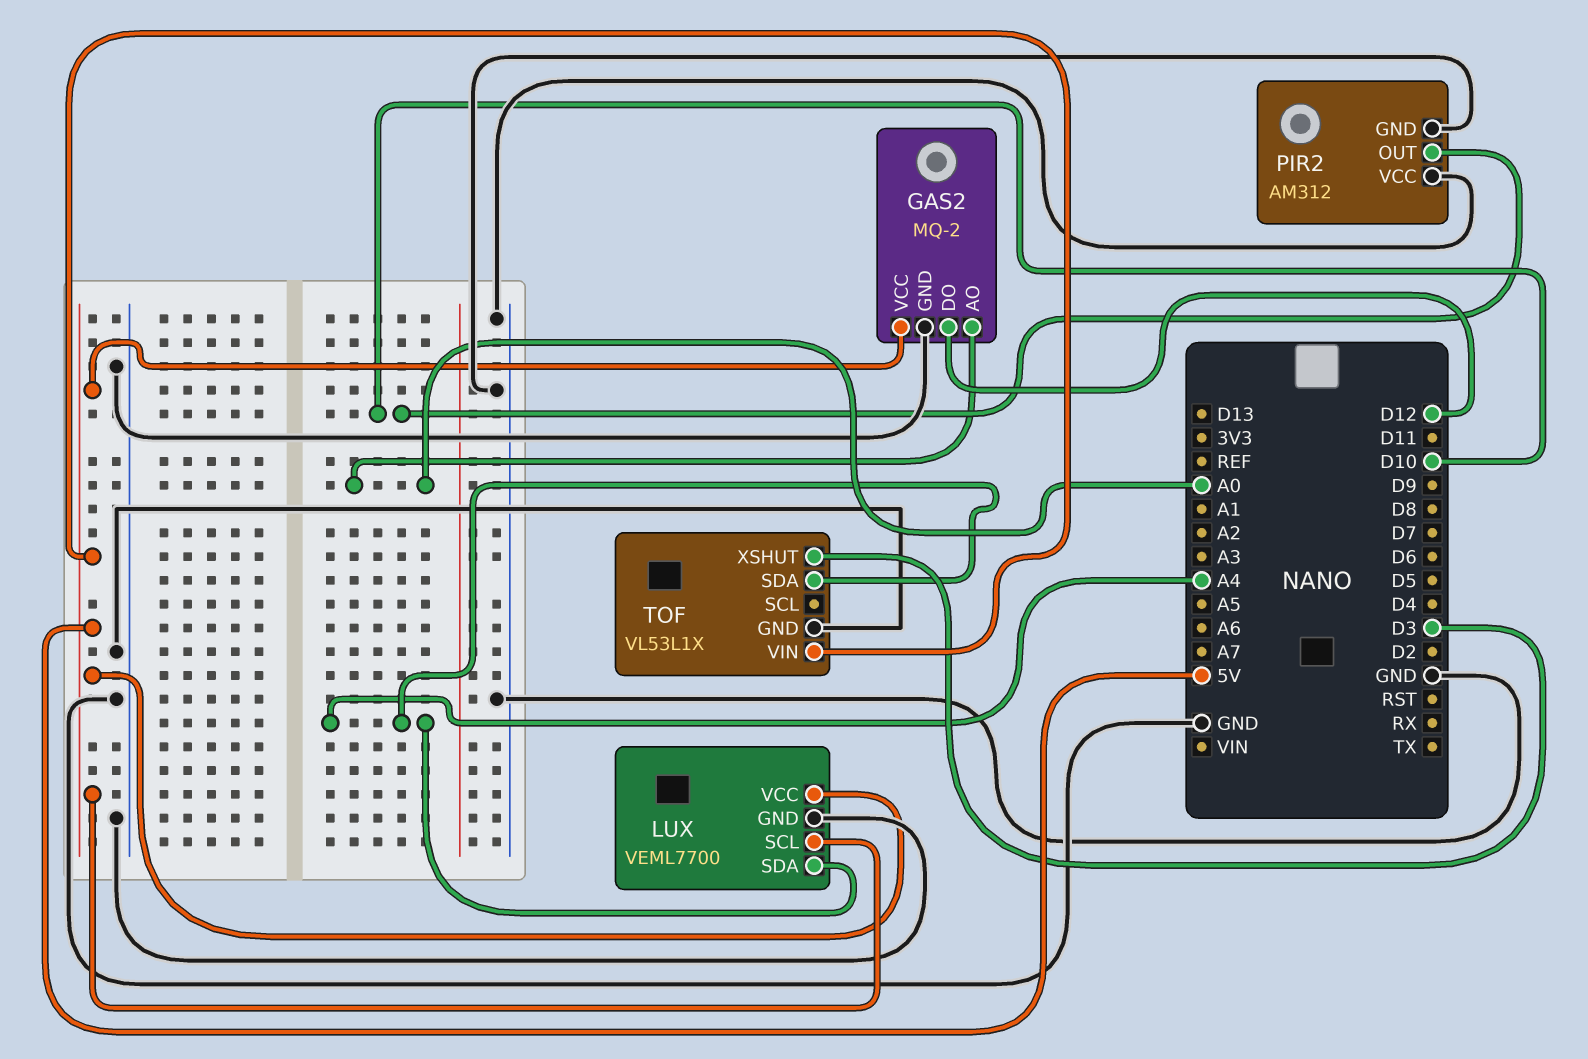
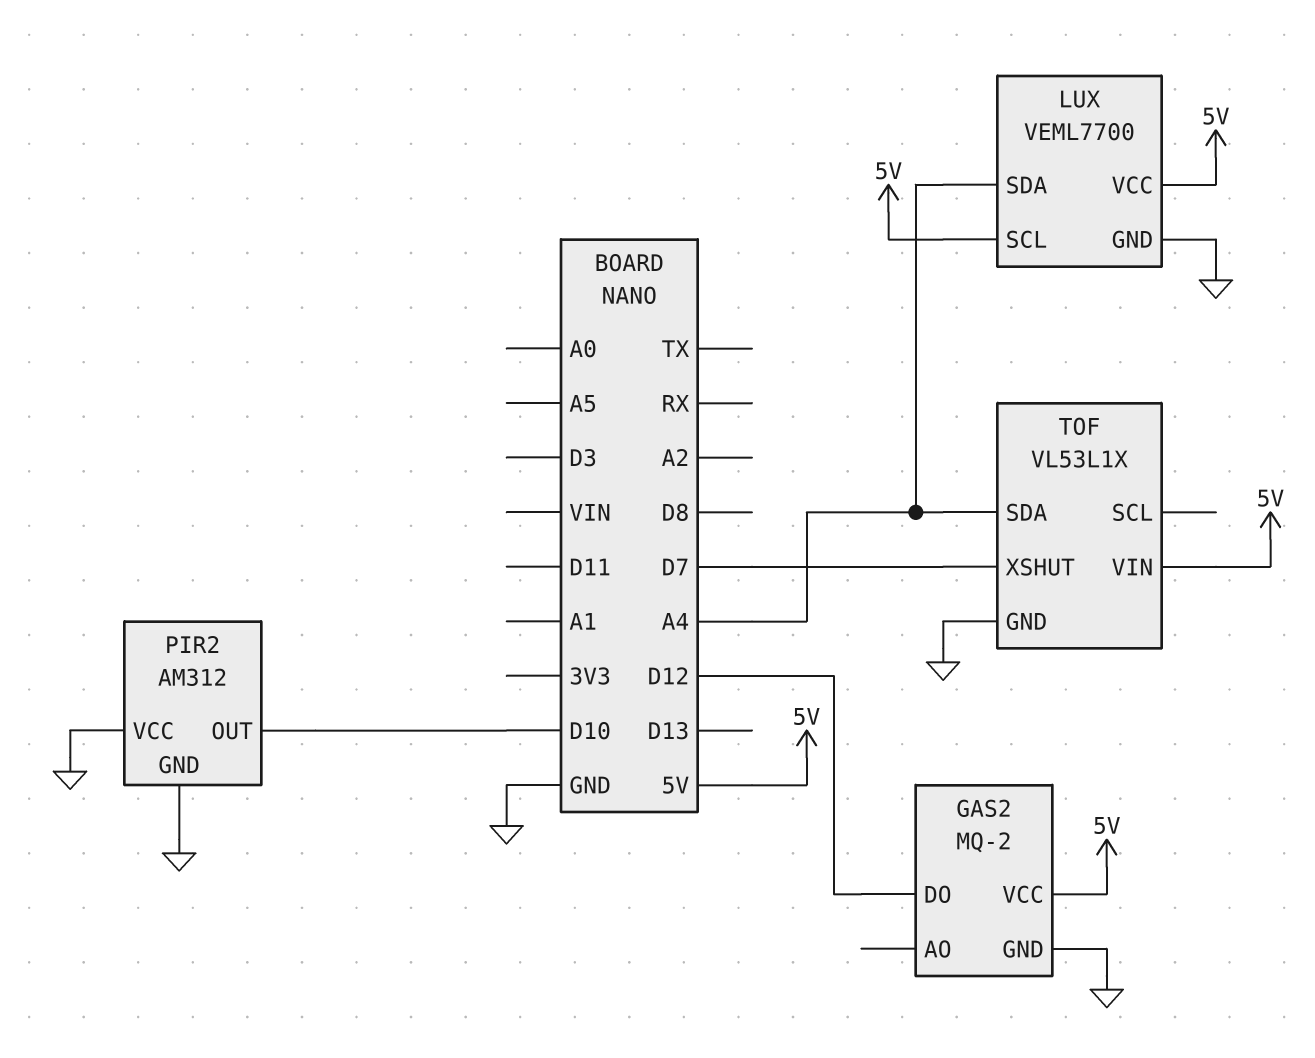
GAS2 pin AO: A0 -> none
TOF pin XSHUT: D3 -> D7

